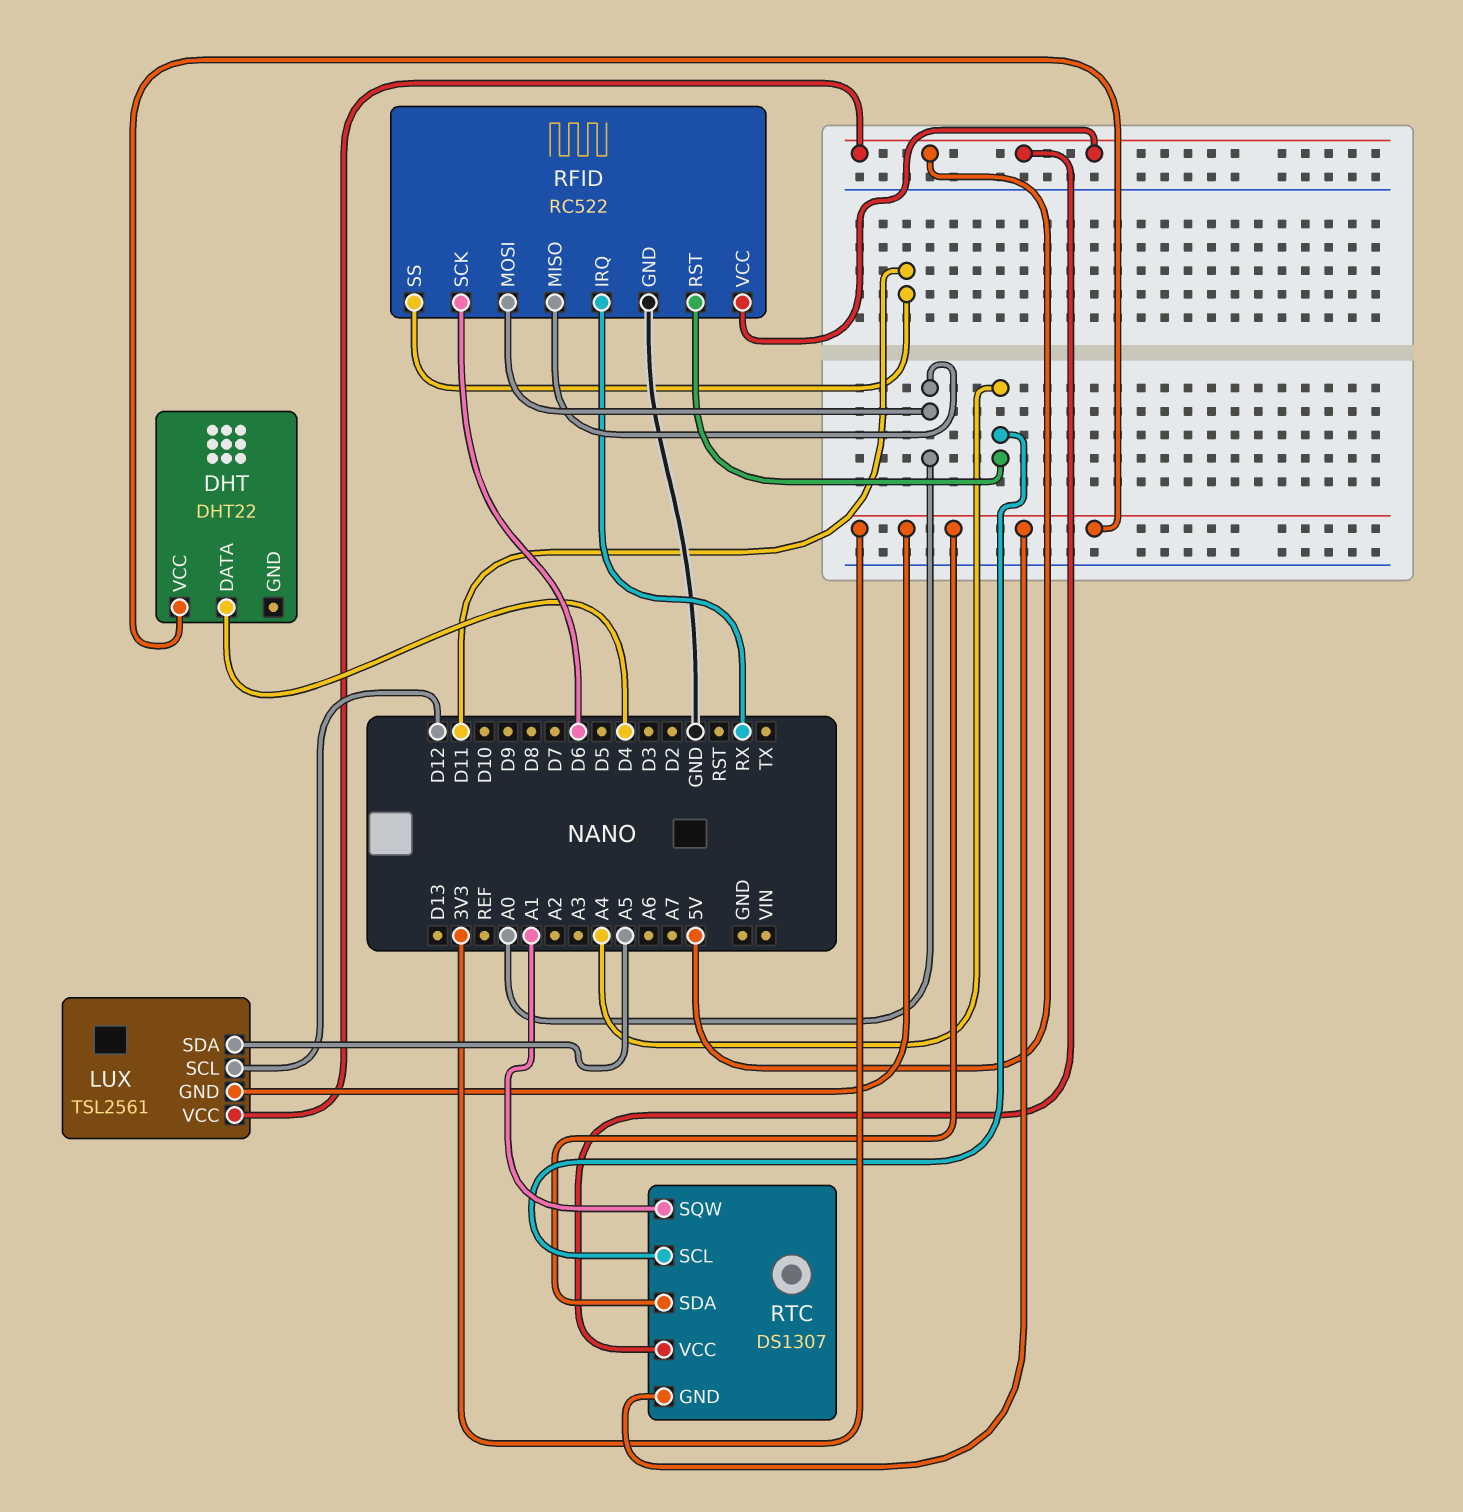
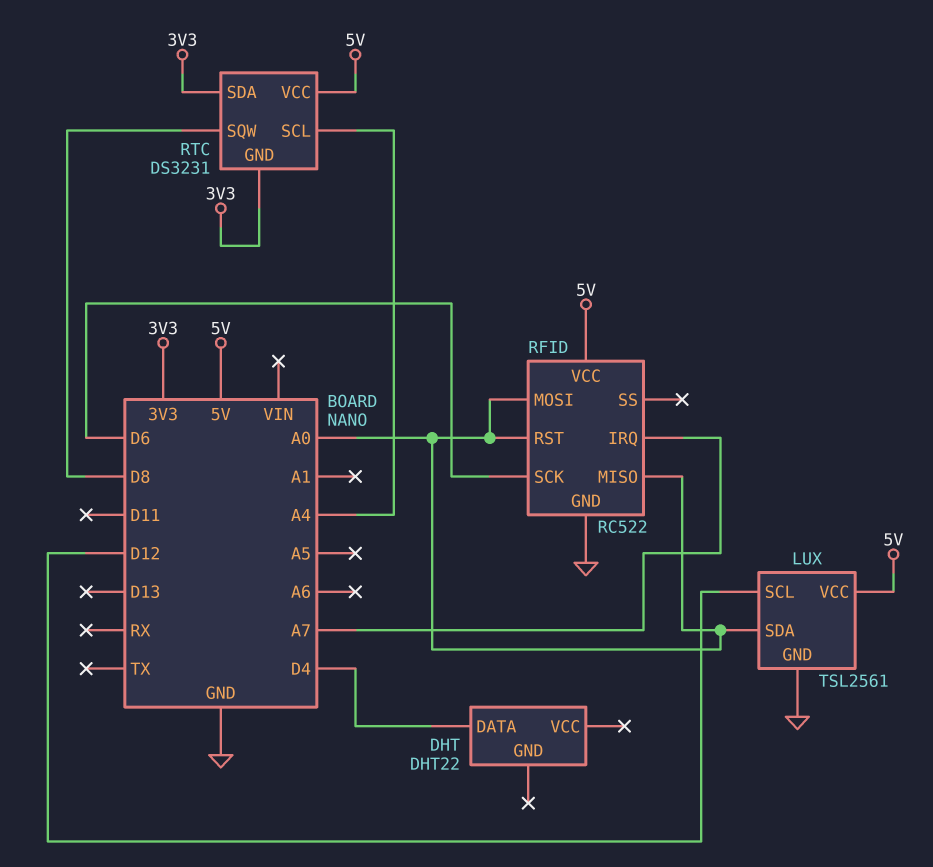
DHT pin VCC: 3V3 -> none
LUX pin GND: 3V3 -> GND
LUX pin SDA: A5 -> A0
RFID pin IRQ: RX -> A7
RFID pin RST: A4 -> A0
RFID pin SS: D11 -> none
RTC: DS1307 -> DS3231
RTC pin SQW: A1 -> D8

